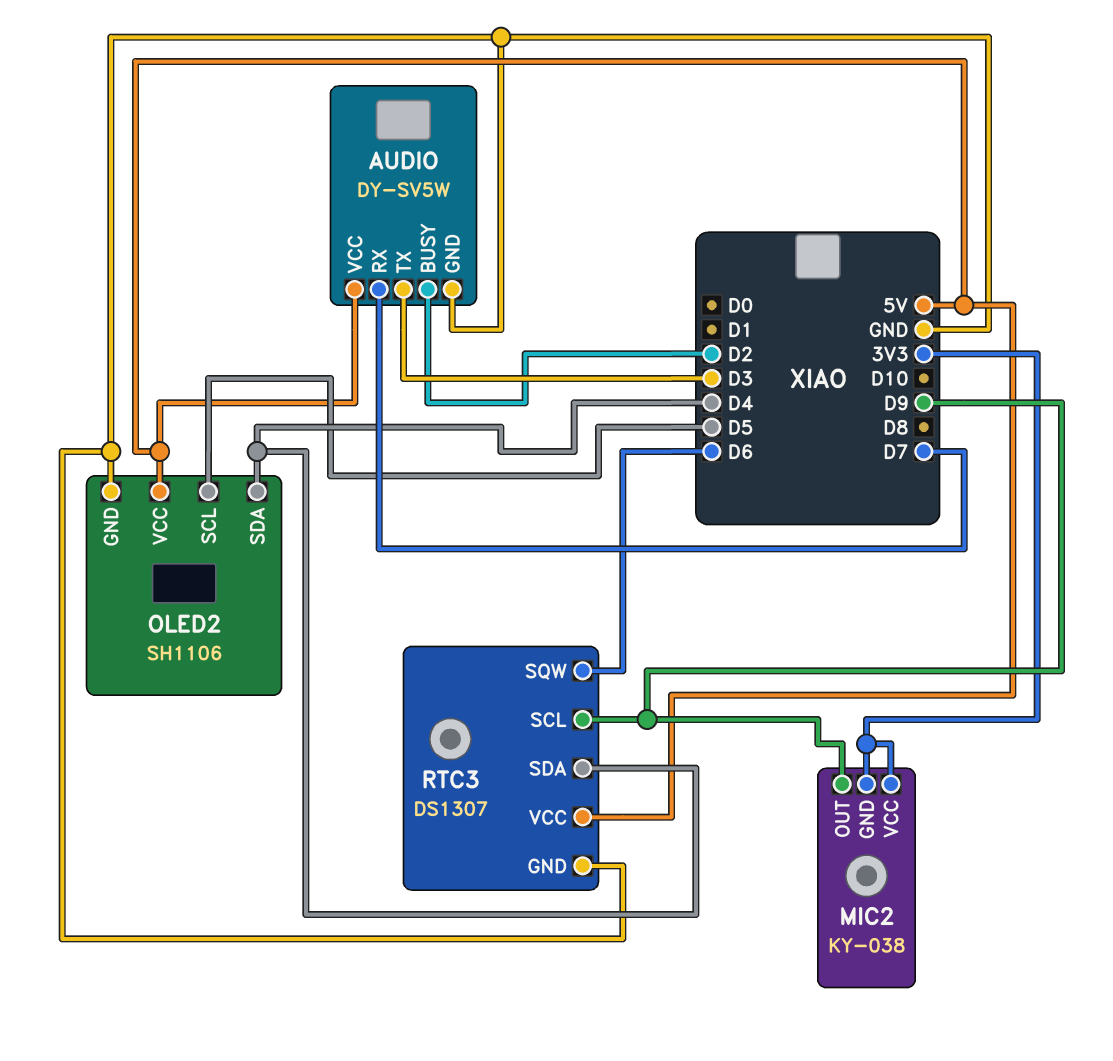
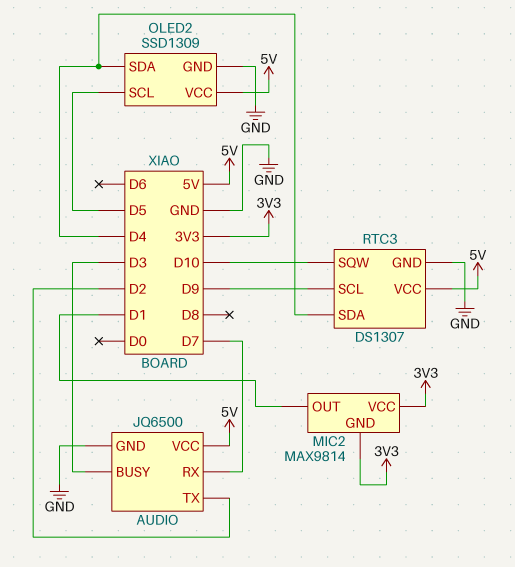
AUDIO: DY-SV5W -> JQ6500
AUDIO pin BUSY: D2 -> D3
AUDIO pin TX: D3 -> D2
MIC2: KY-038 -> MAX9814
MIC2 pin OUT: D9 -> D1
OLED2: SH1106 -> SSD1309
RTC3 pin SQW: D6 -> D10

